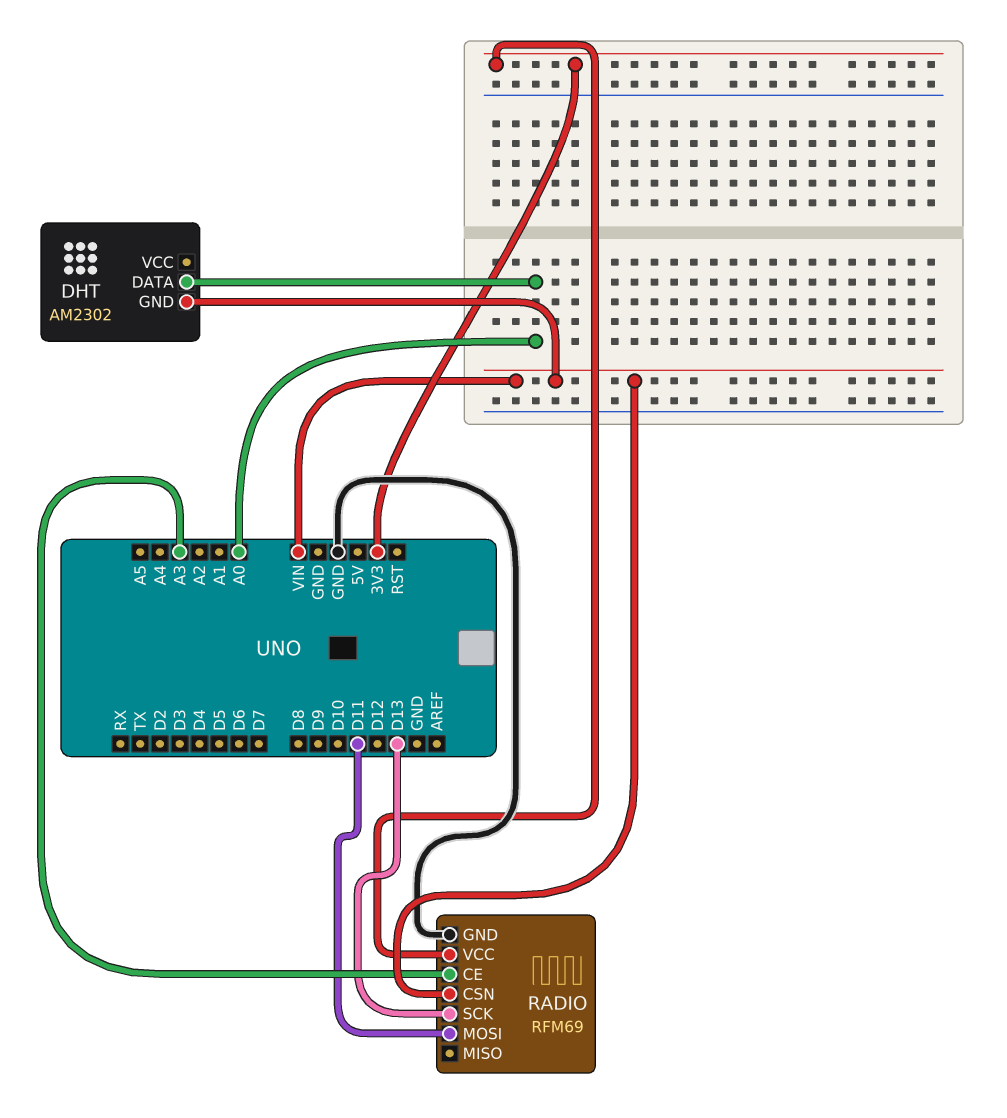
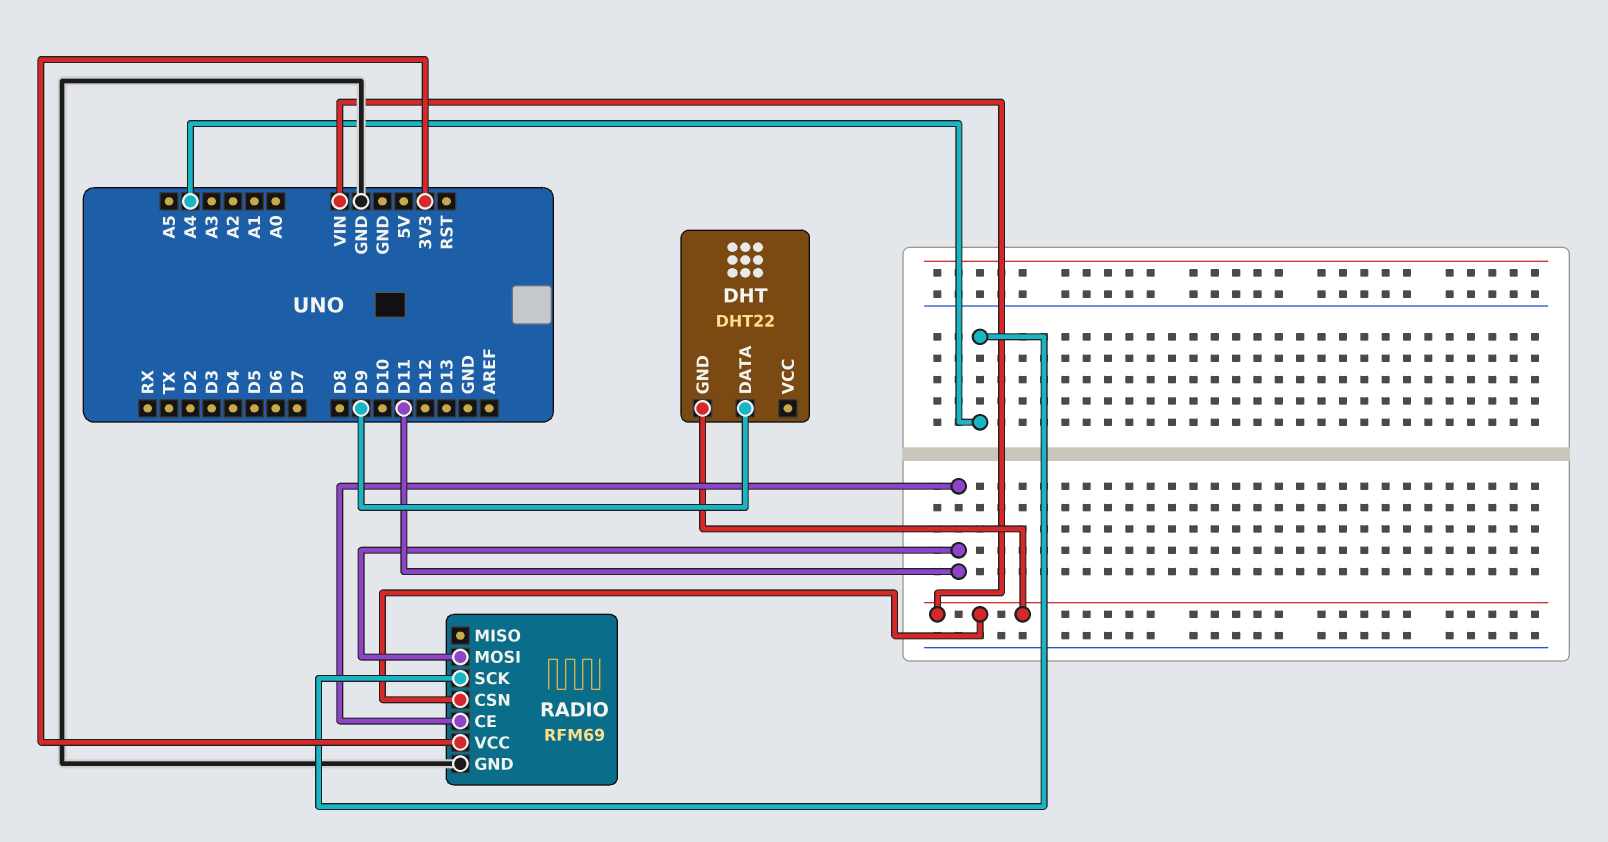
DHT: AM2302 -> DHT22
DHT pin DATA: A0 -> D9
RADIO pin CE: A3 -> D11
RADIO pin SCK: D13 -> A4

